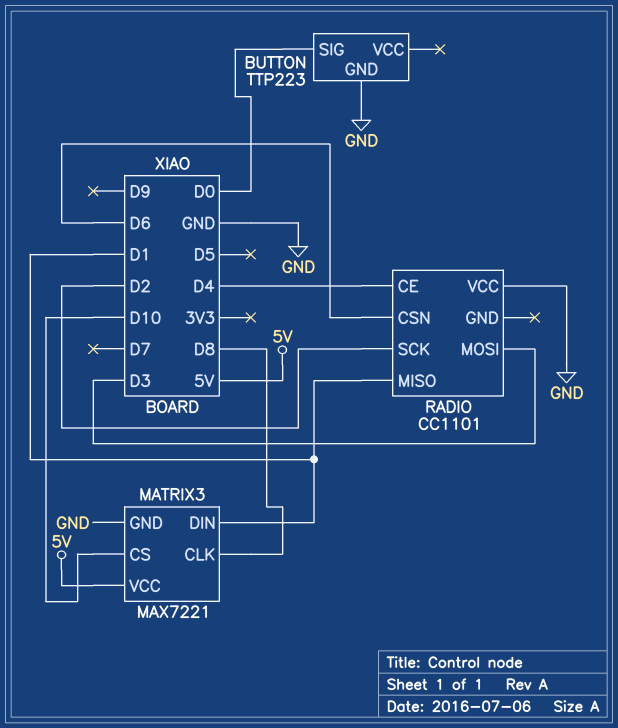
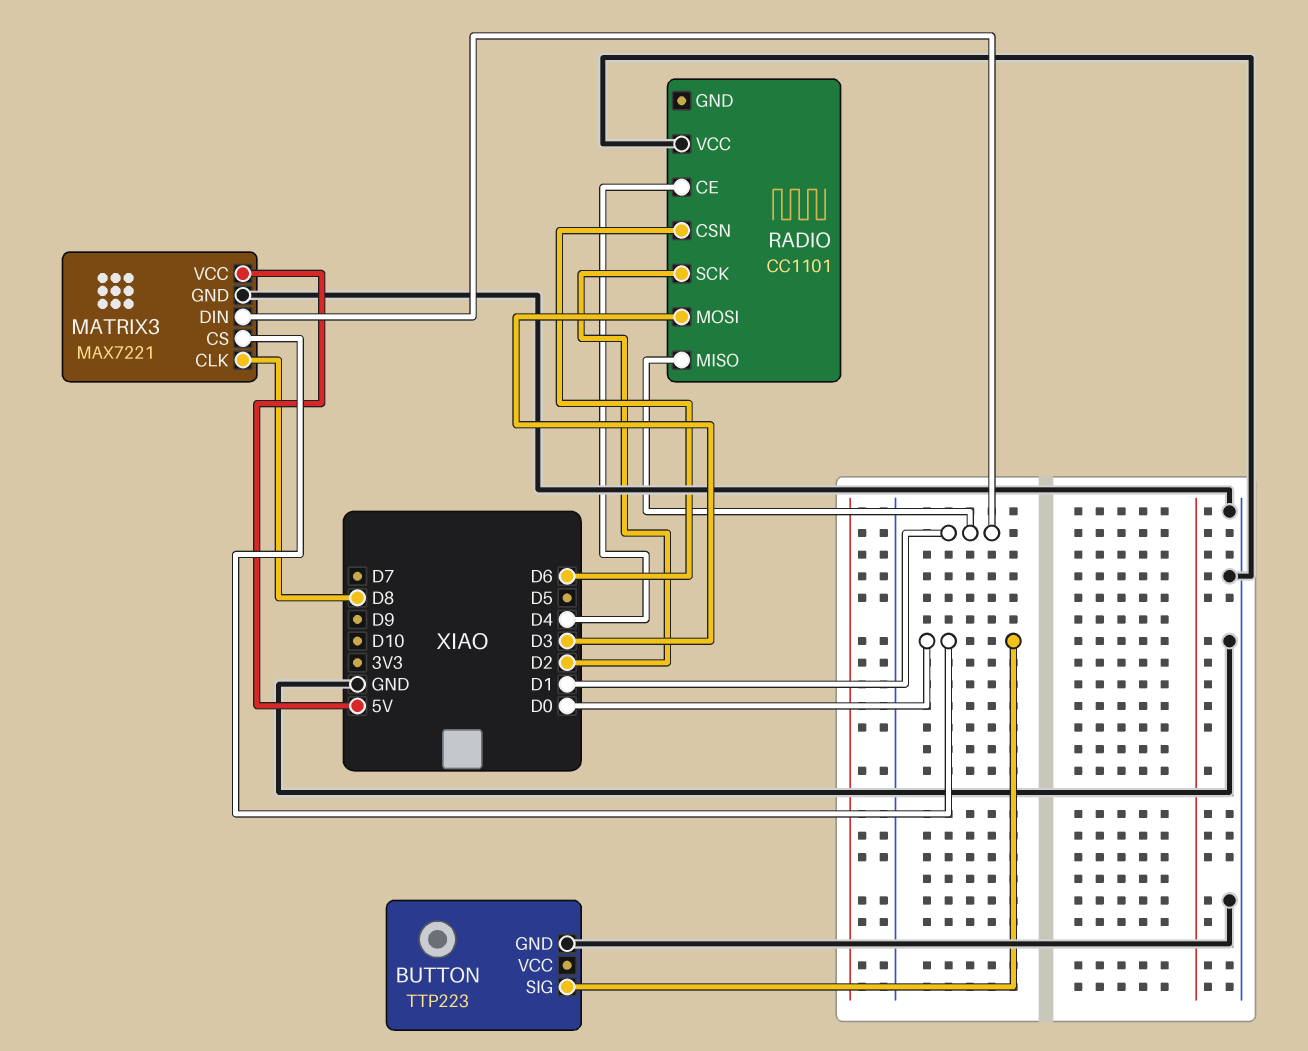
MATRIX3 pin CS: D10 -> D0

